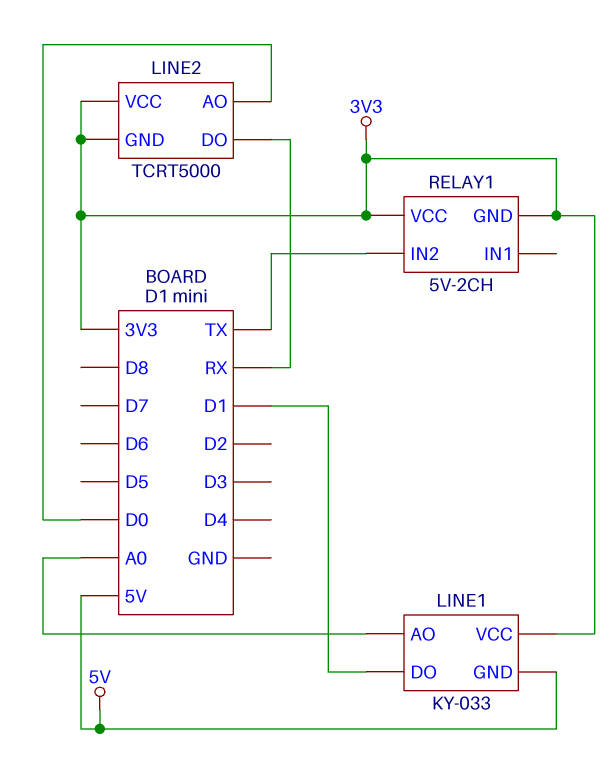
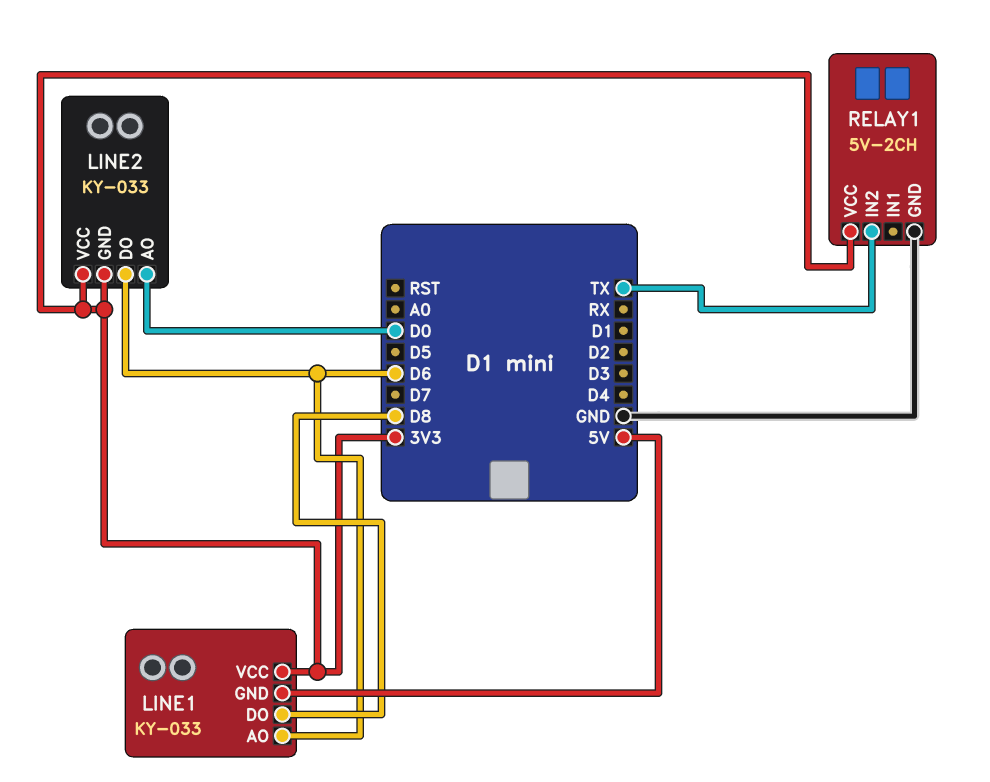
LINE1 pin AO: A0 -> D6
LINE1 pin DO: D1 -> D8
LINE2: TCRT5000 -> KY-033
LINE2 pin DO: RX -> D6
RELAY1 pin GND: 3V3 -> GND

